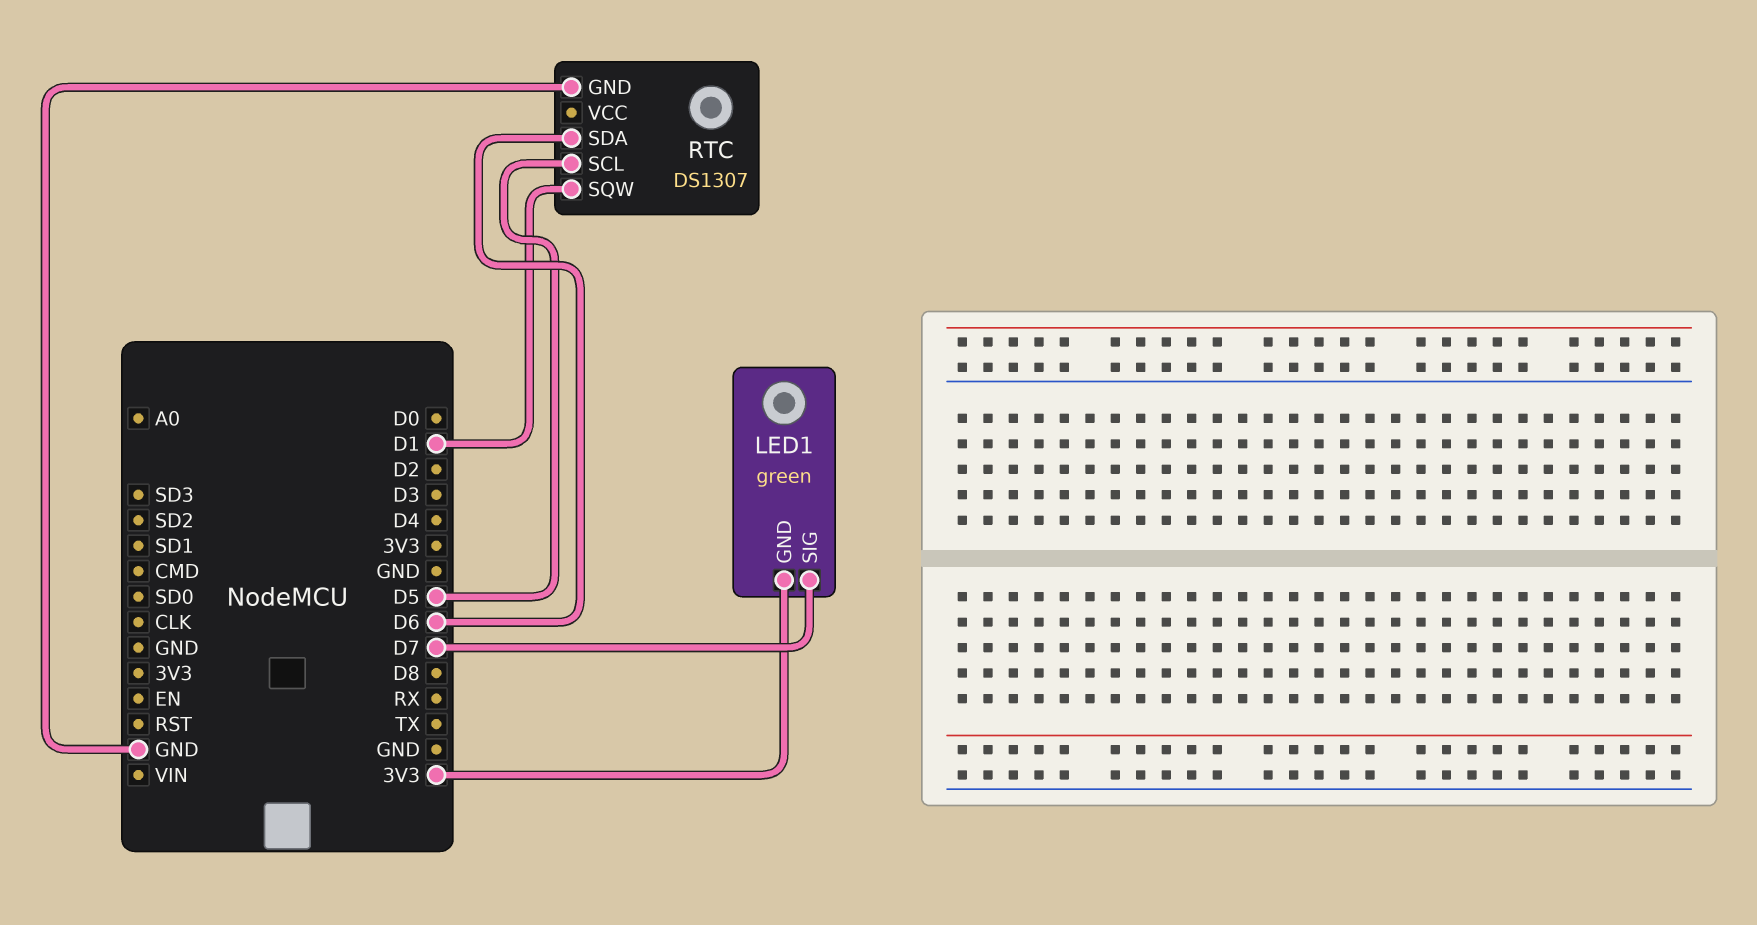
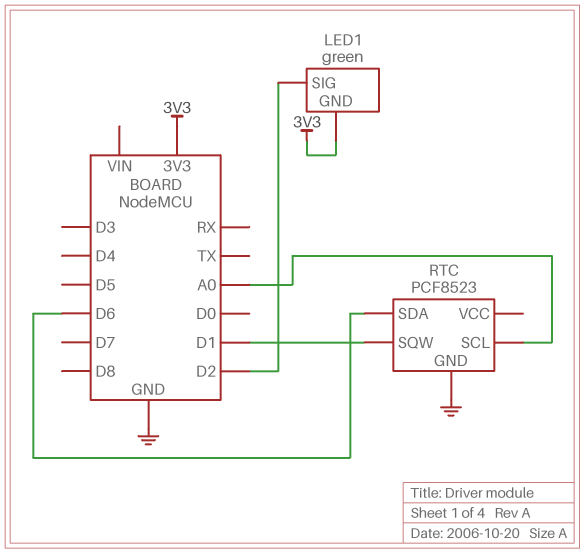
LED1 pin SIG: D7 -> D2
RTC: DS1307 -> PCF8523
RTC pin SCL: D5 -> A0

